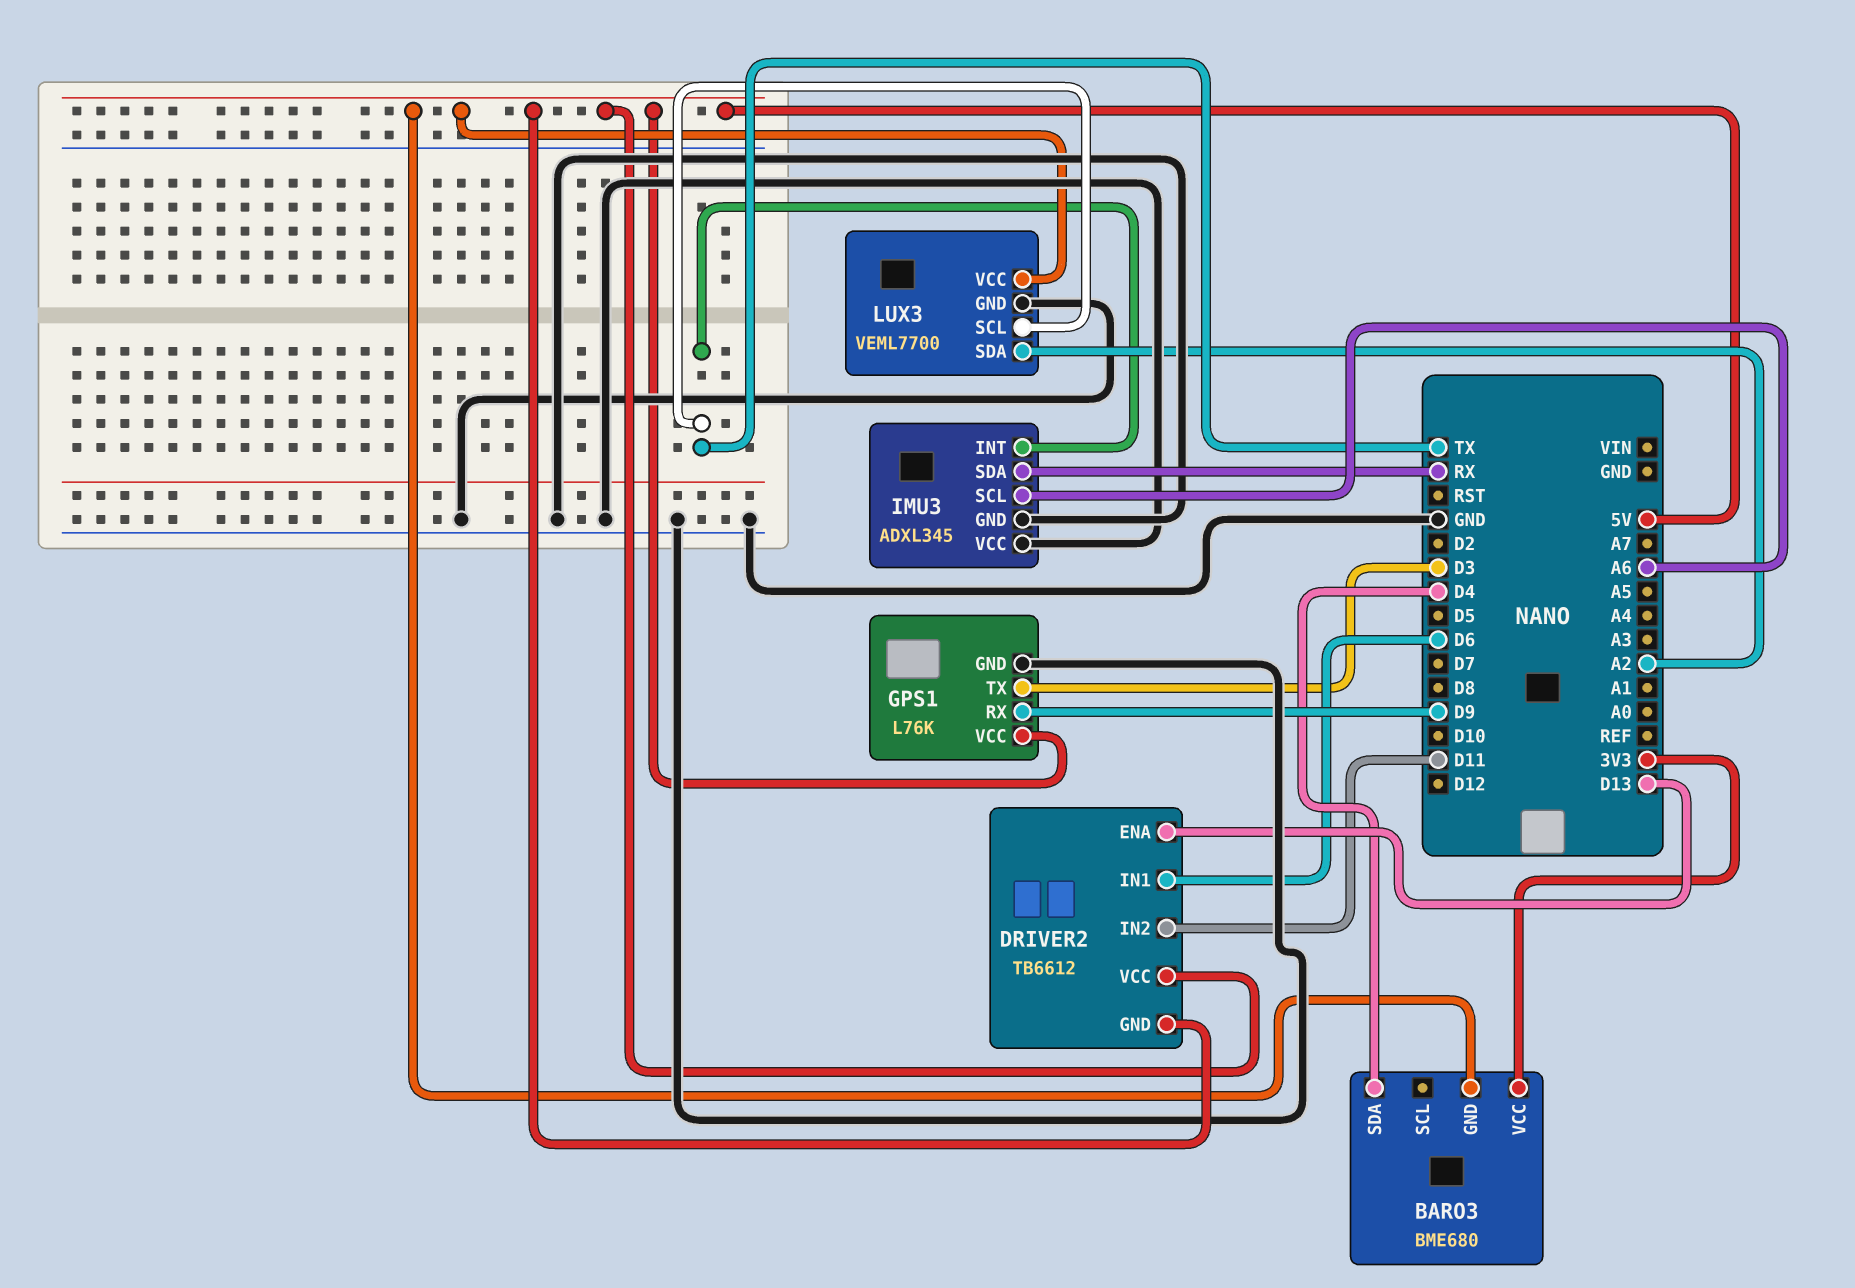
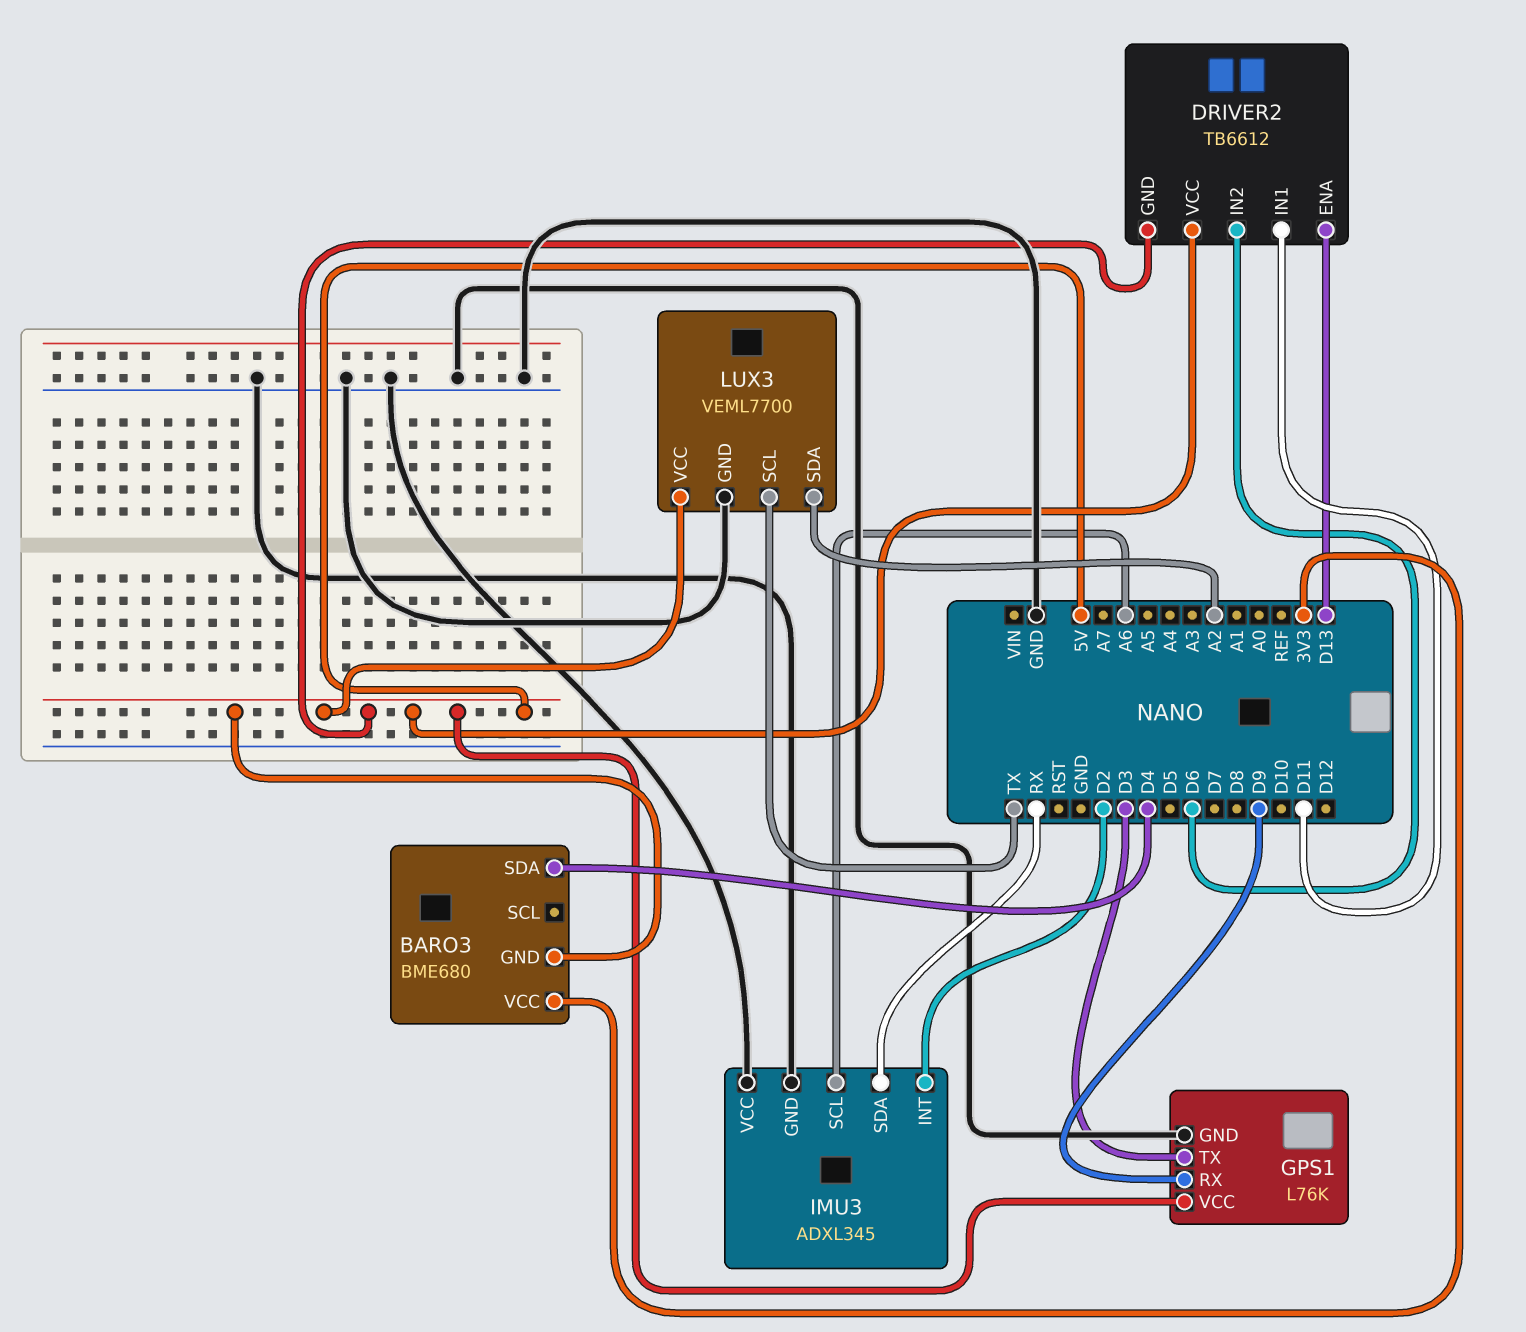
DRIVER2 pin IN1: D6 -> D11
DRIVER2 pin IN2: D11 -> D6
IMU3 pin INT: TX -> D2

